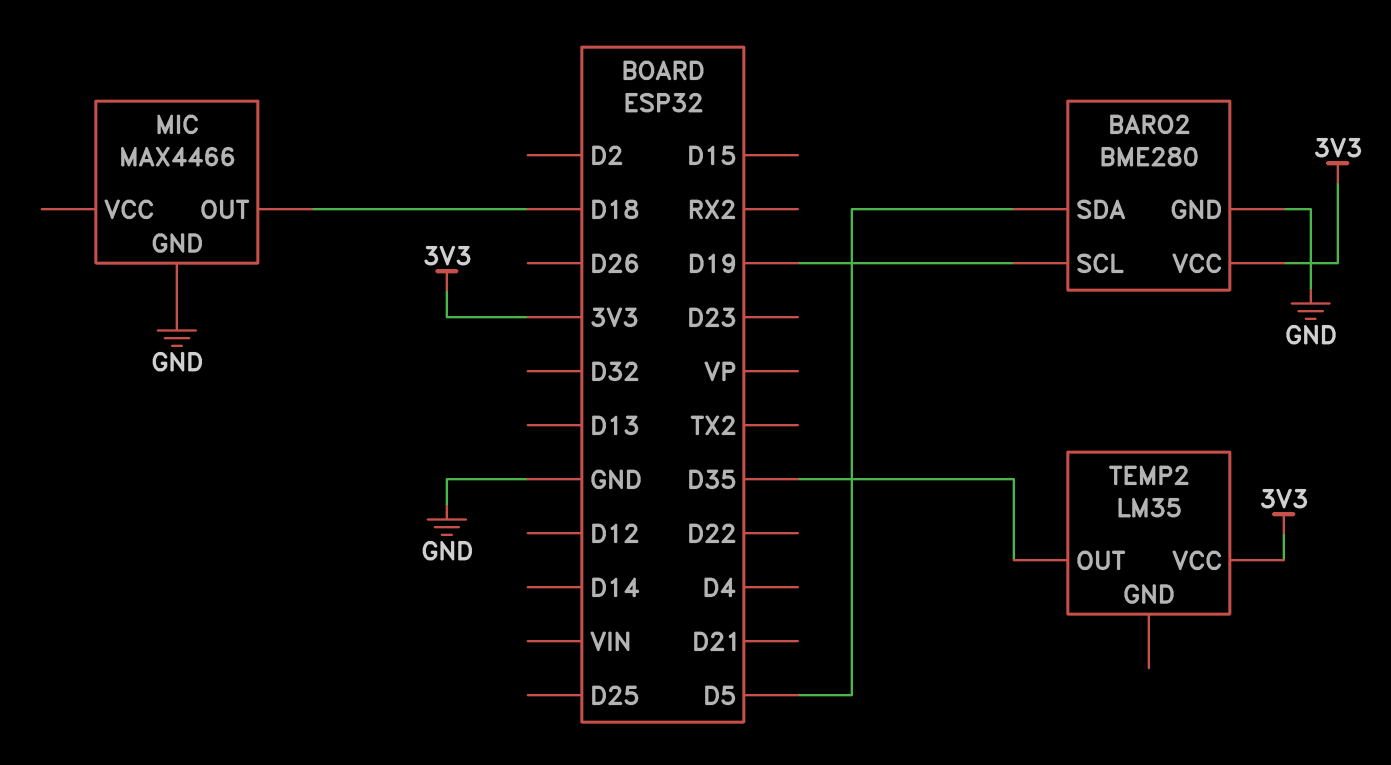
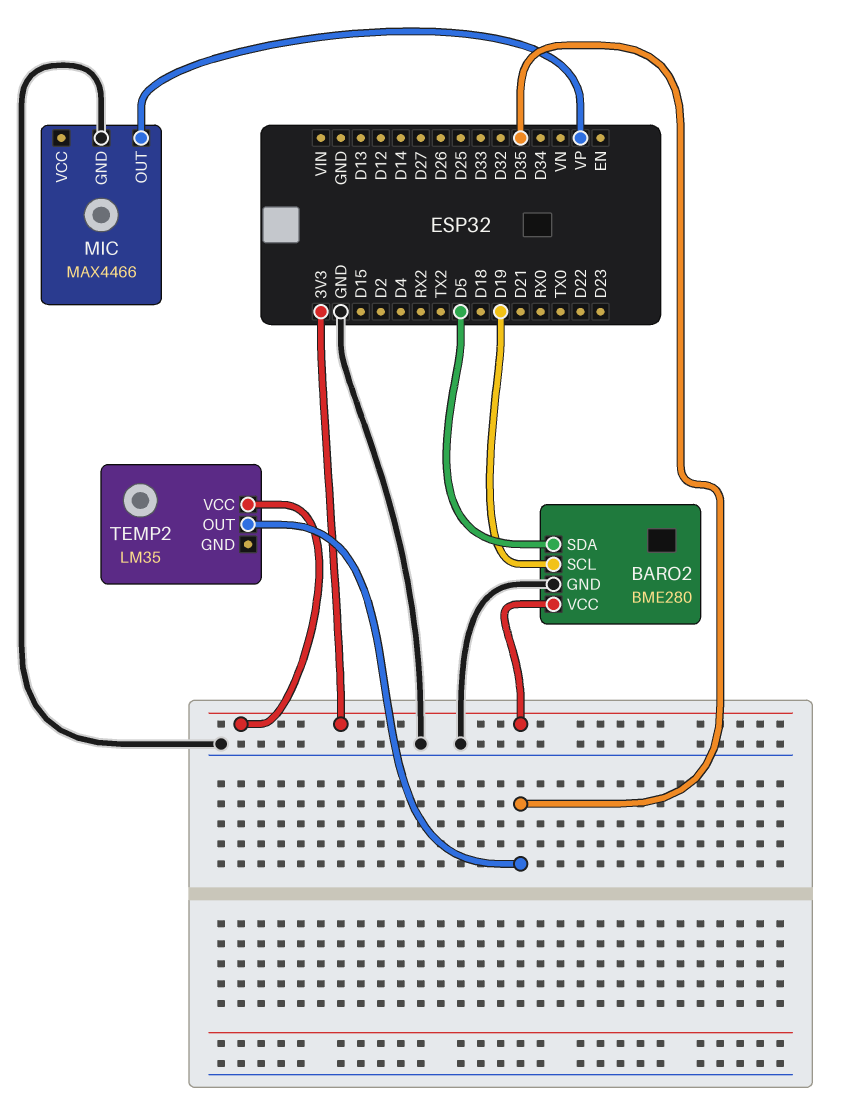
MIC pin OUT: D18 -> VP

